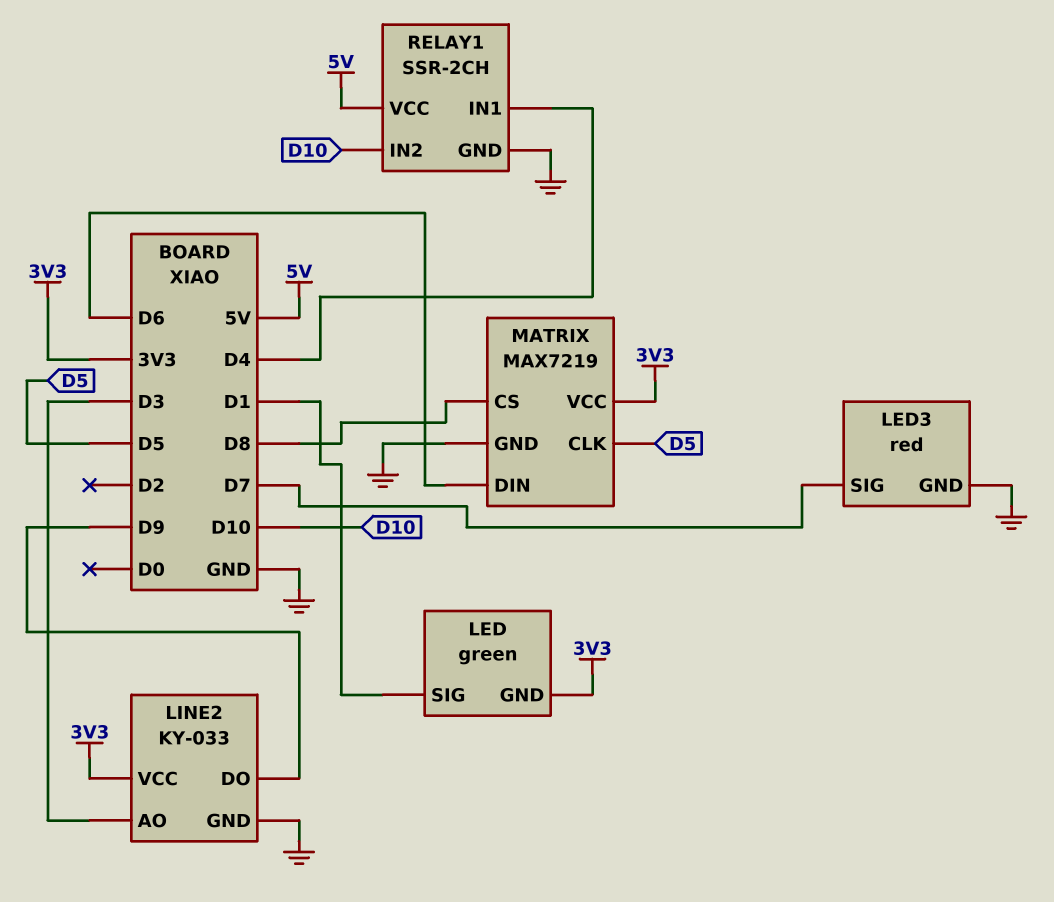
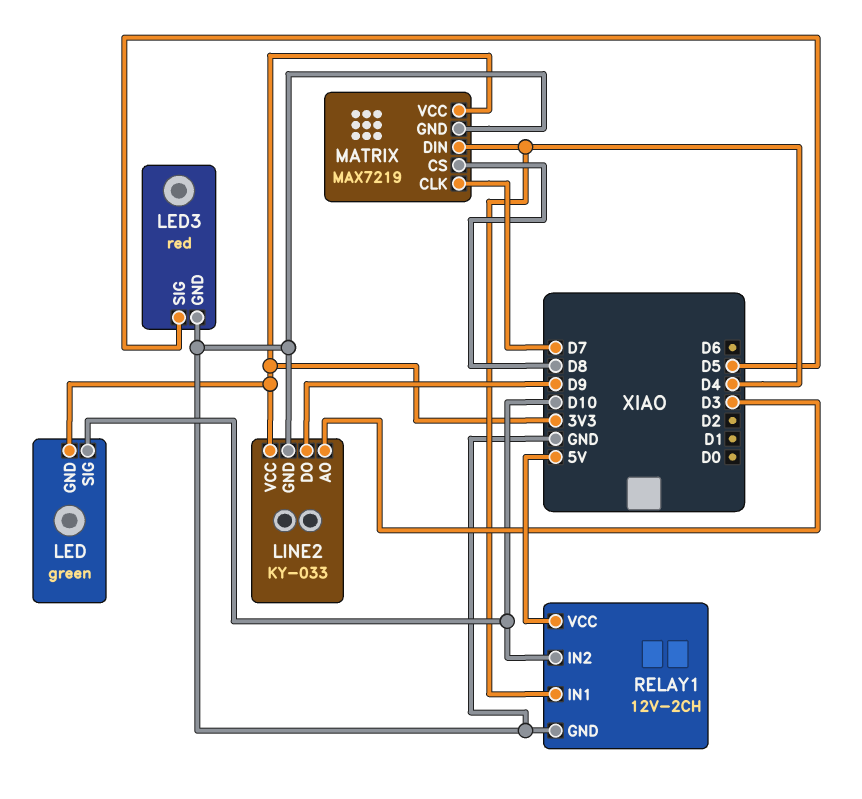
LED pin SIG: D1 -> D10
LED3 pin SIG: D7 -> D5
MATRIX pin CLK: D5 -> D7
MATRIX pin DIN: D6 -> D4
RELAY1: SSR-2CH -> 12V-2CH

